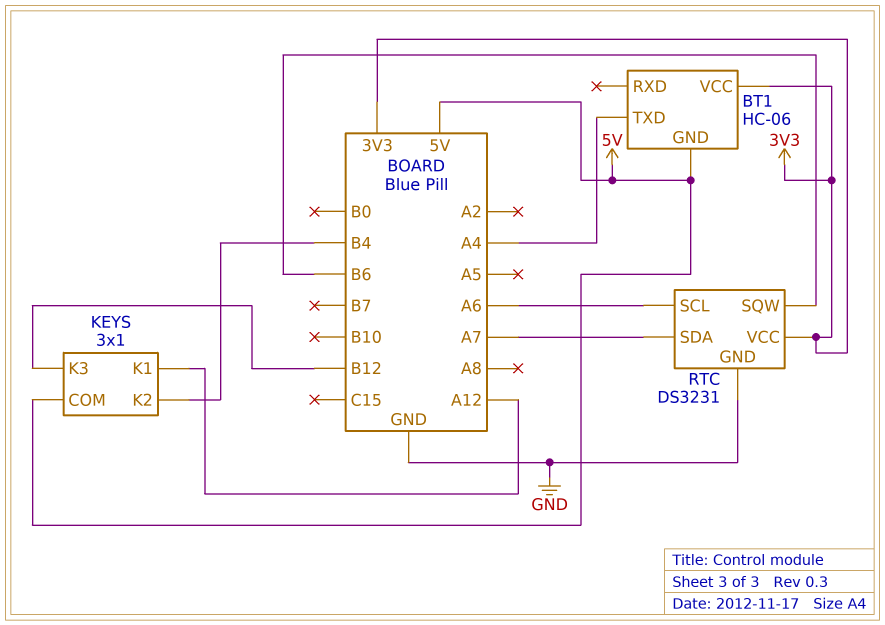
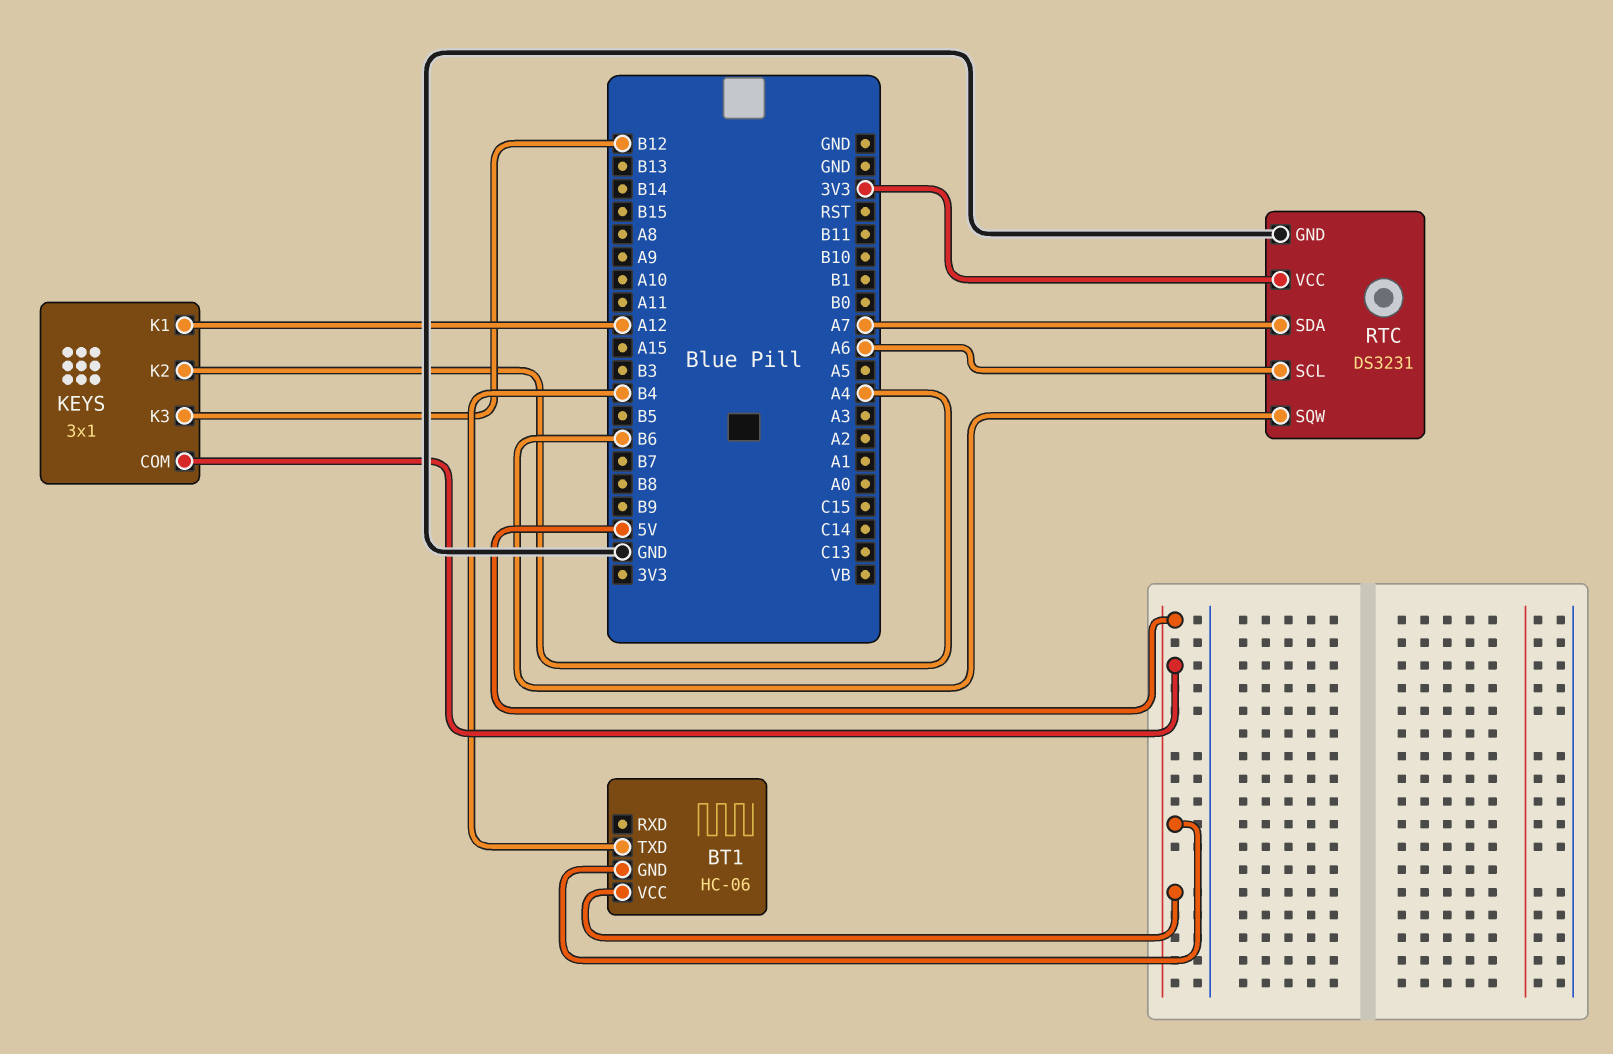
BT1 pin TXD: A4 -> B4
BT1 pin VCC: 3V3 -> 5V
KEYS pin K2: B4 -> A4

